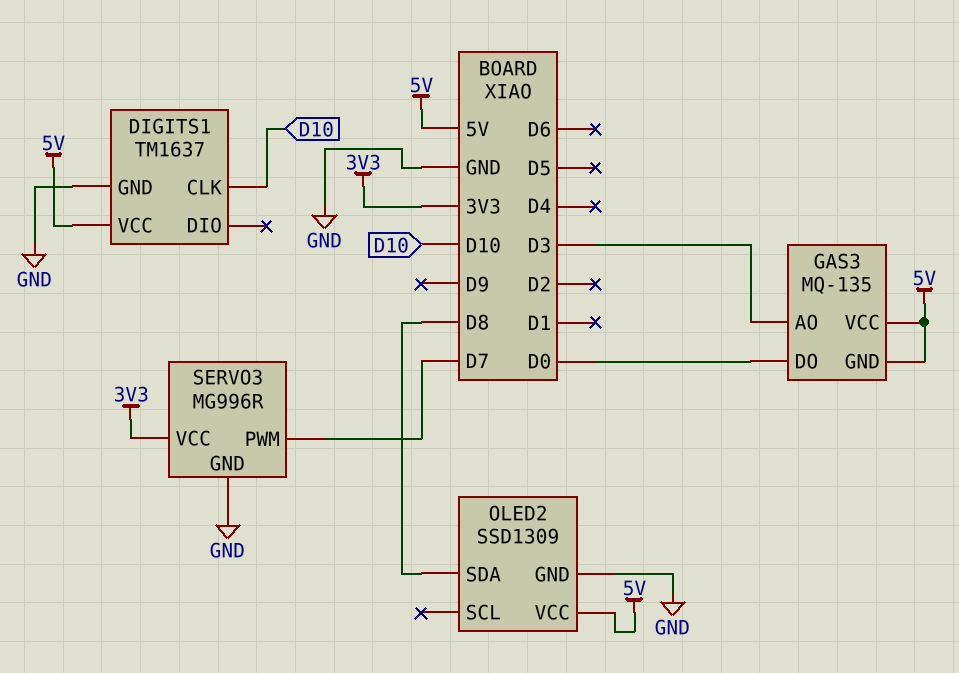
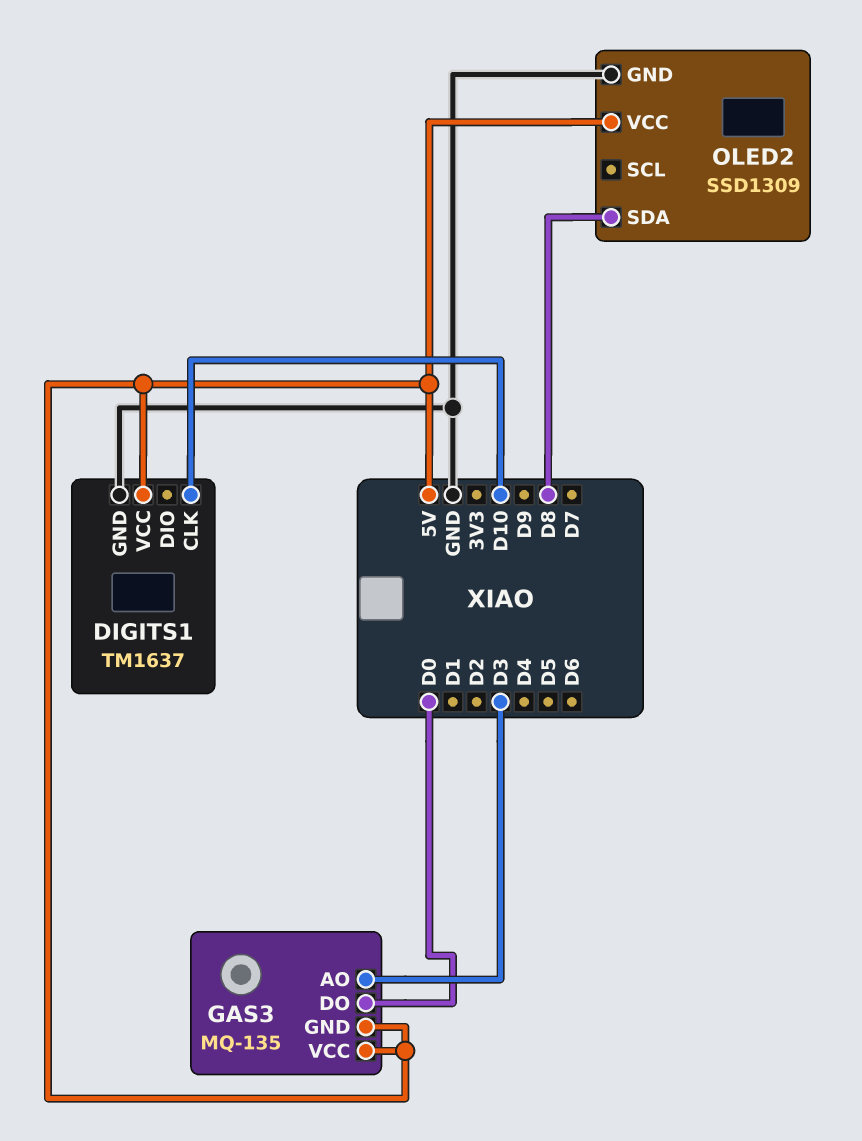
SERVO3: MG996R -> none
SERVO3 pin GND: GND -> none
SERVO3 pin PWM: D7 -> none
SERVO3 pin VCC: 3V3 -> none

